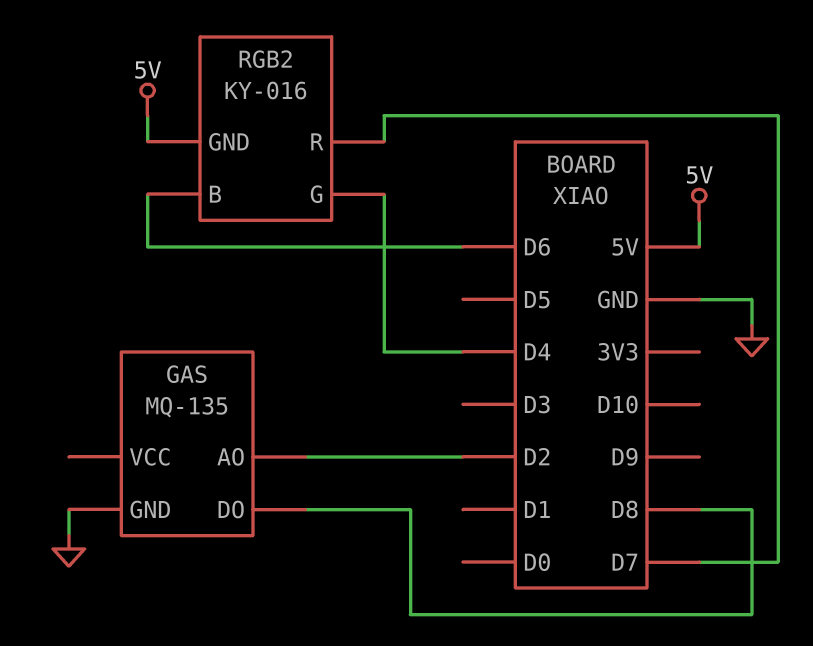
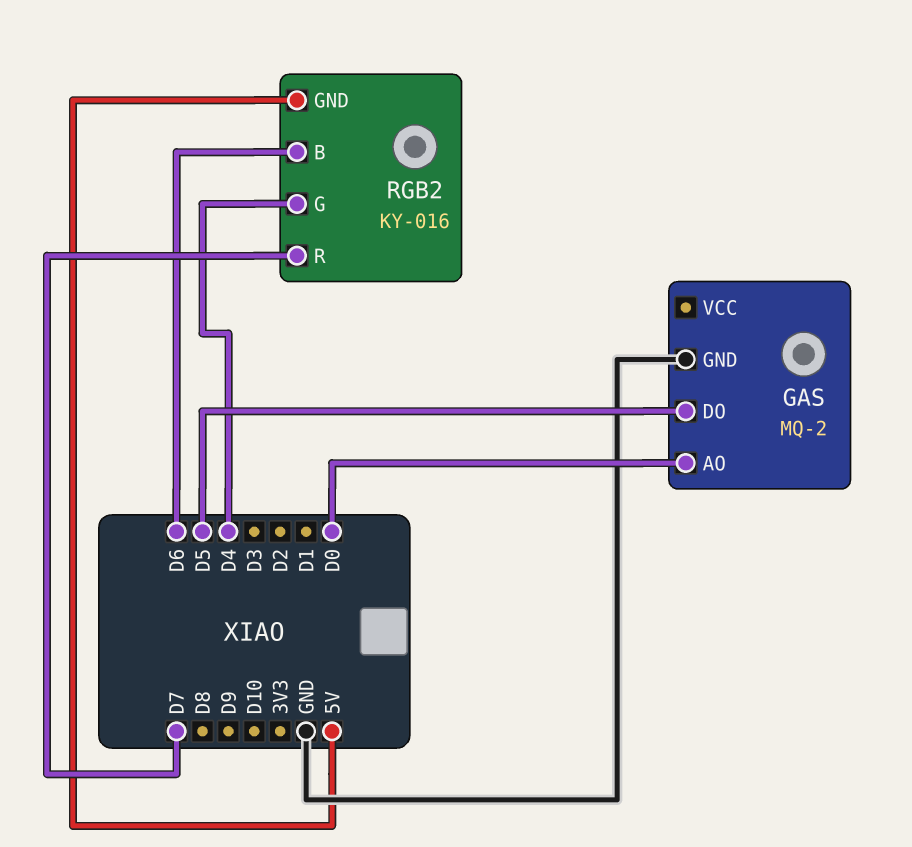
GAS: MQ-135 -> MQ-2
GAS pin AO: D2 -> D0
GAS pin DO: D8 -> D5

